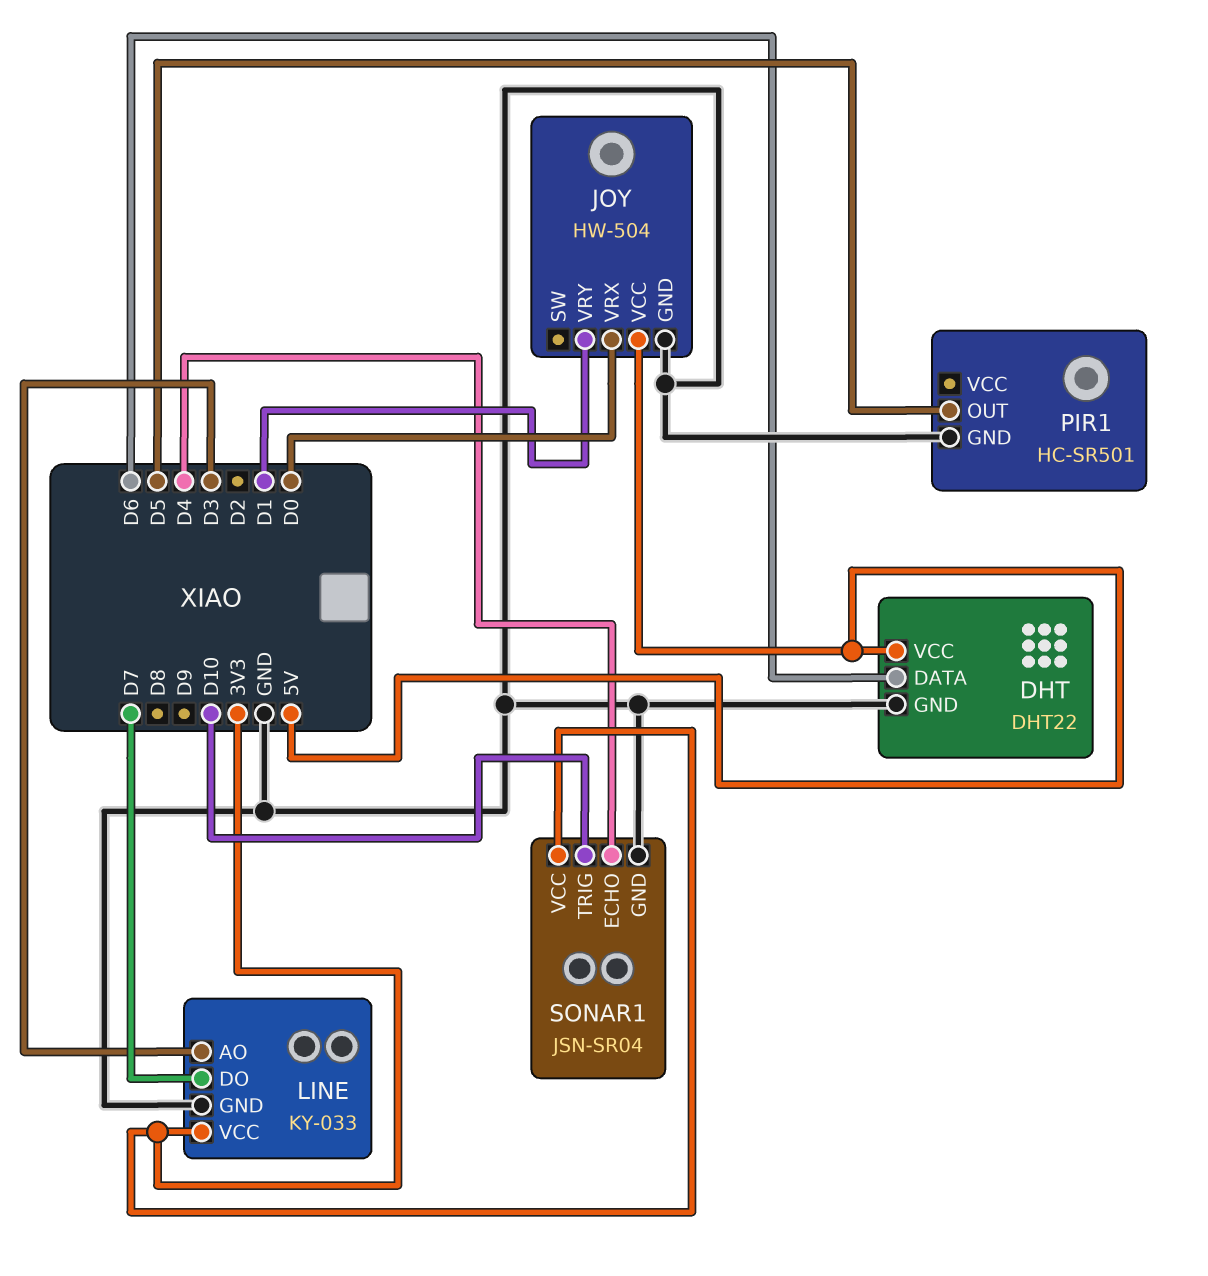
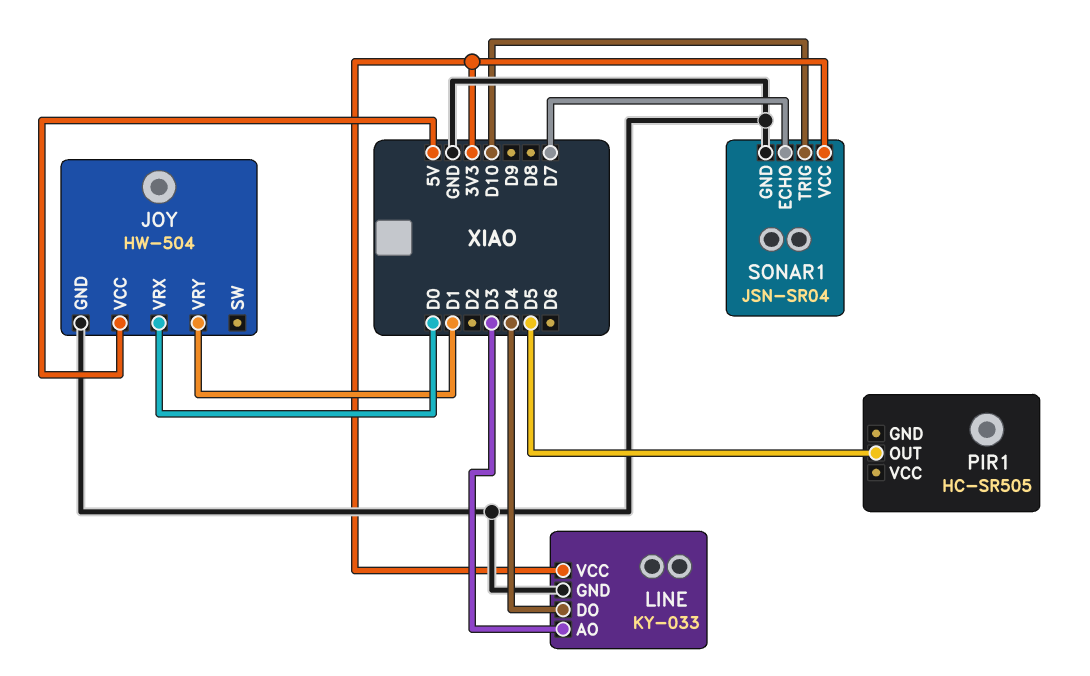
DHT: DHT22 -> none
DHT pin DATA: D6 -> none
DHT pin GND: GND -> none
DHT pin VCC: 5V -> none
LINE pin DO: D7 -> D4
PIR1: HC-SR501 -> HC-SR505
PIR1 pin GND: GND -> none
SONAR1 pin ECHO: D4 -> D7

